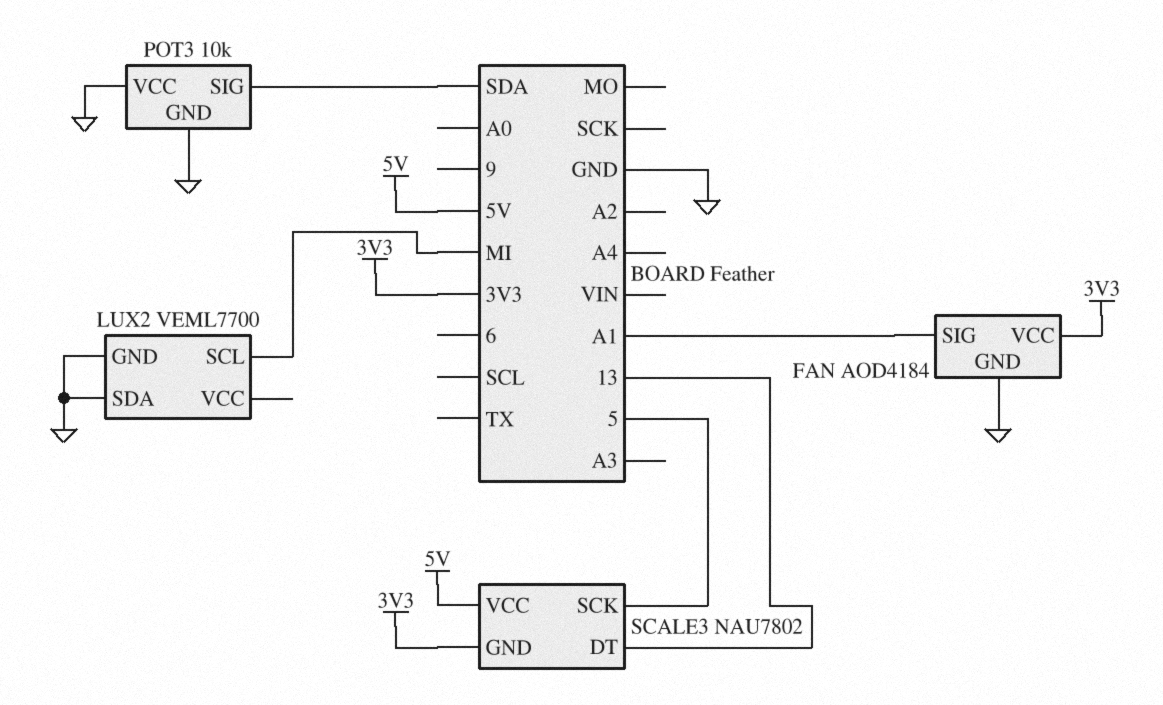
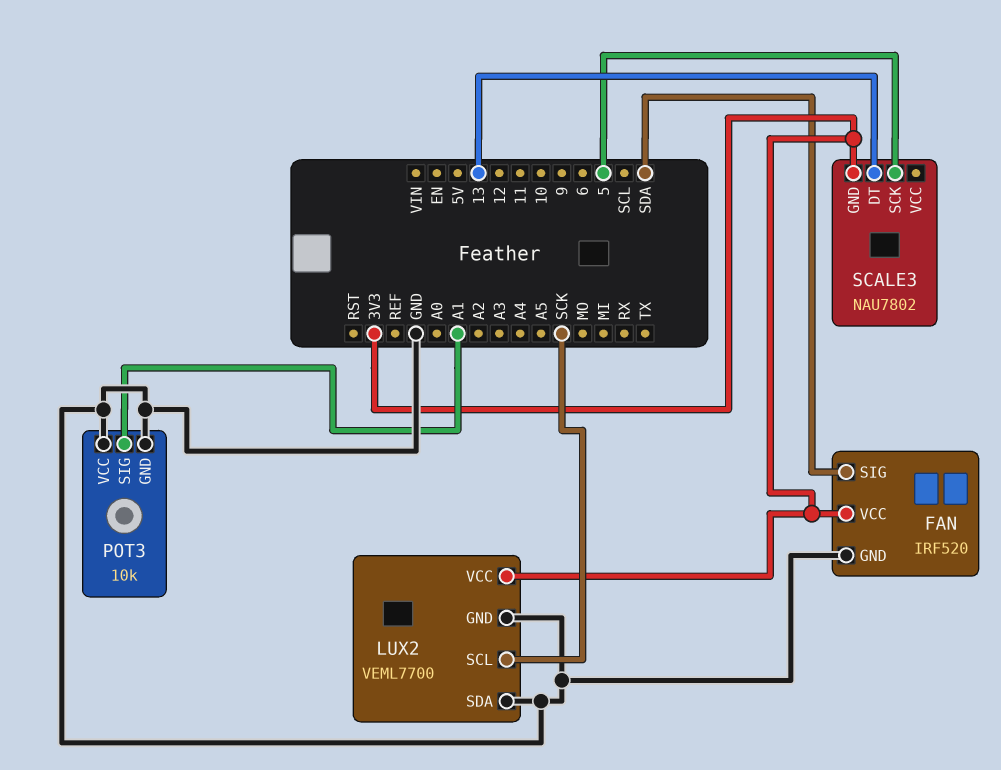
FAN: AOD4184 -> IRF520
FAN pin SIG: A1 -> SDA
LUX2 pin SCL: MI -> SCK
LUX2 pin VCC: none -> 3V3
POT3 pin SIG: SDA -> A1
SCALE3 pin VCC: 5V -> none

